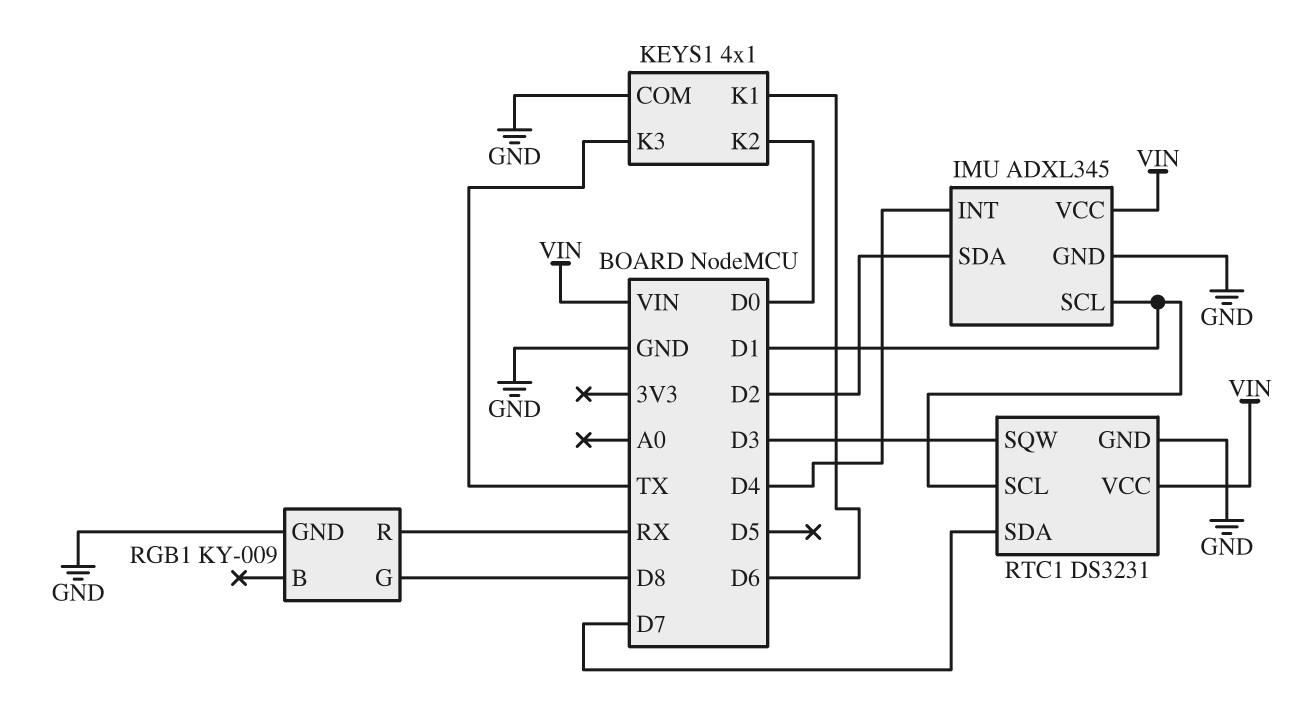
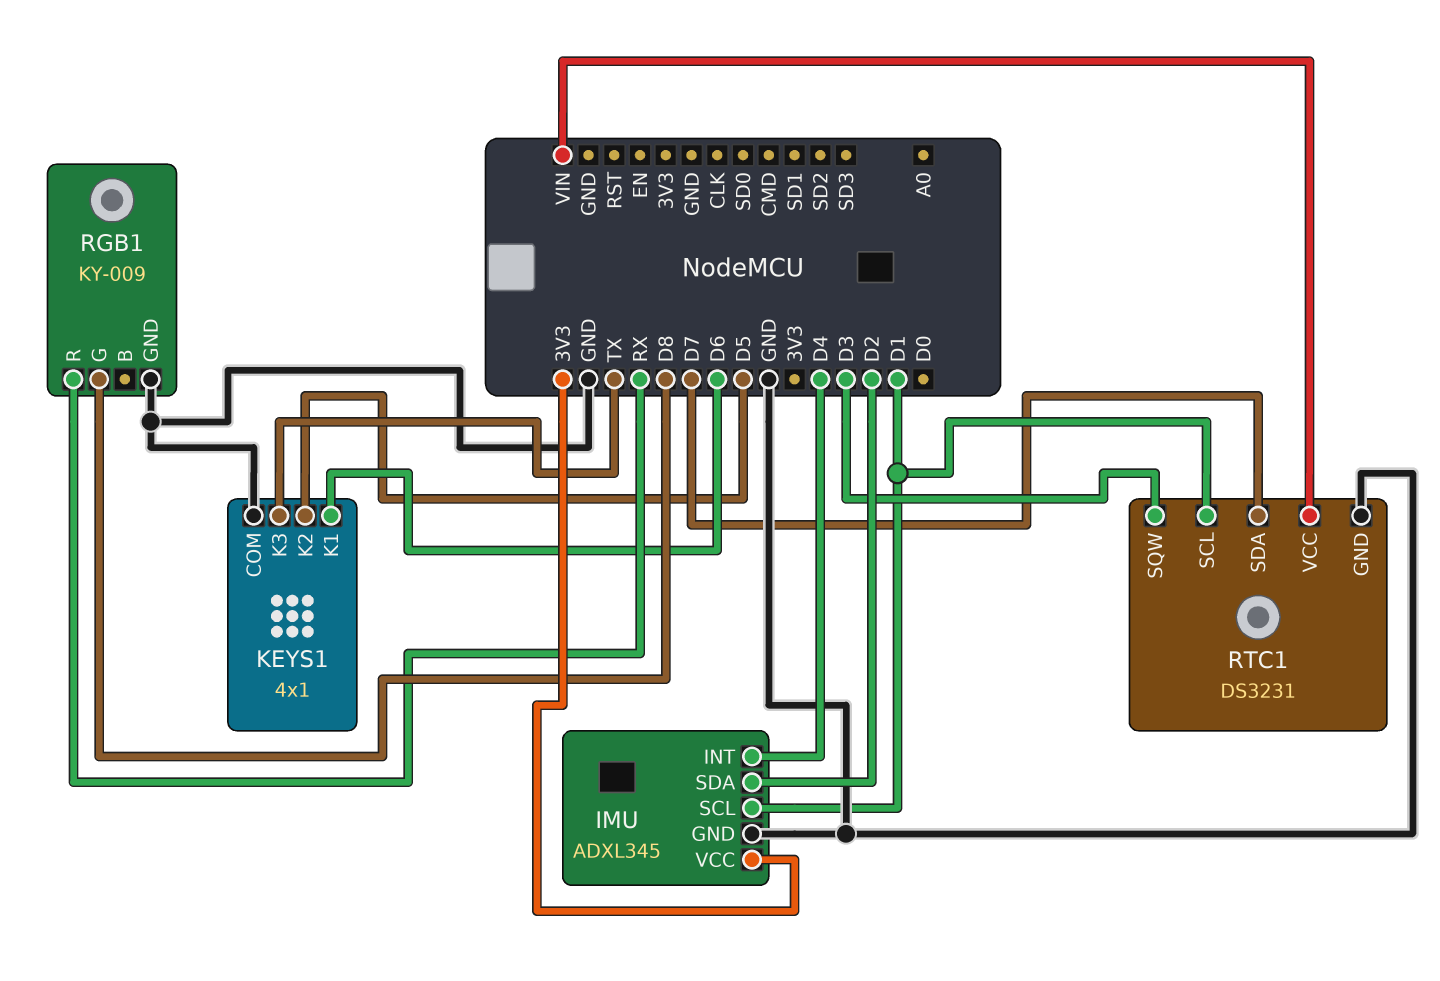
IMU pin VCC: VIN -> 3V3
KEYS1 pin K2: D0 -> D5

